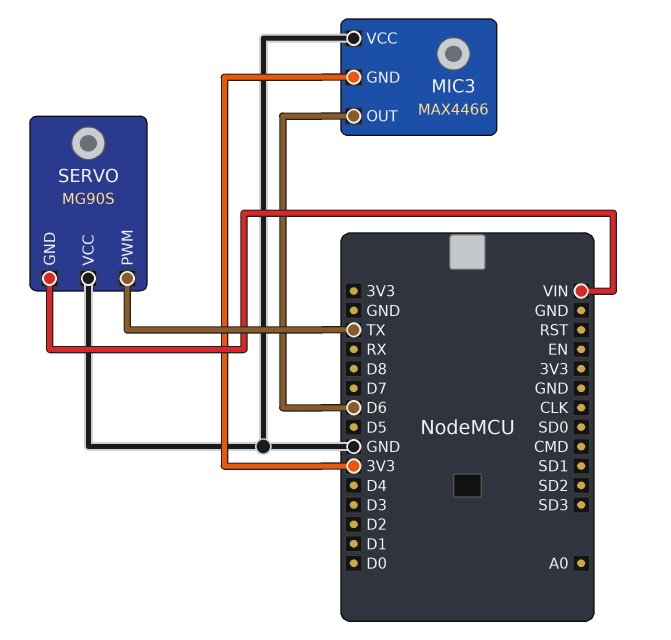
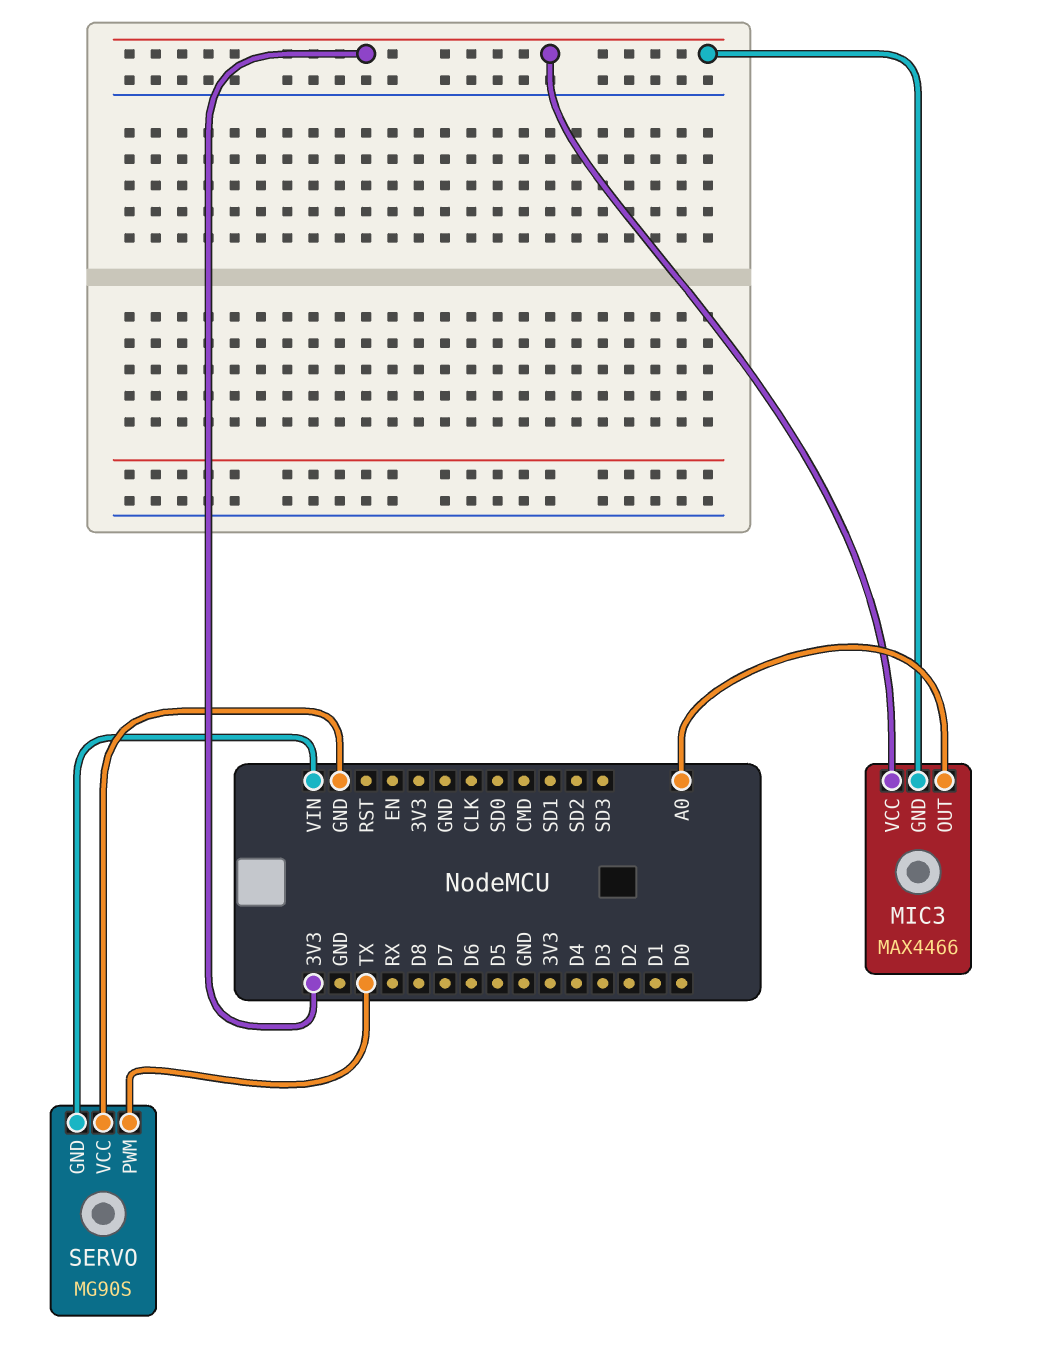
MIC3 pin OUT: D6 -> A0
MIC3 pin VCC: GND -> 3V3

